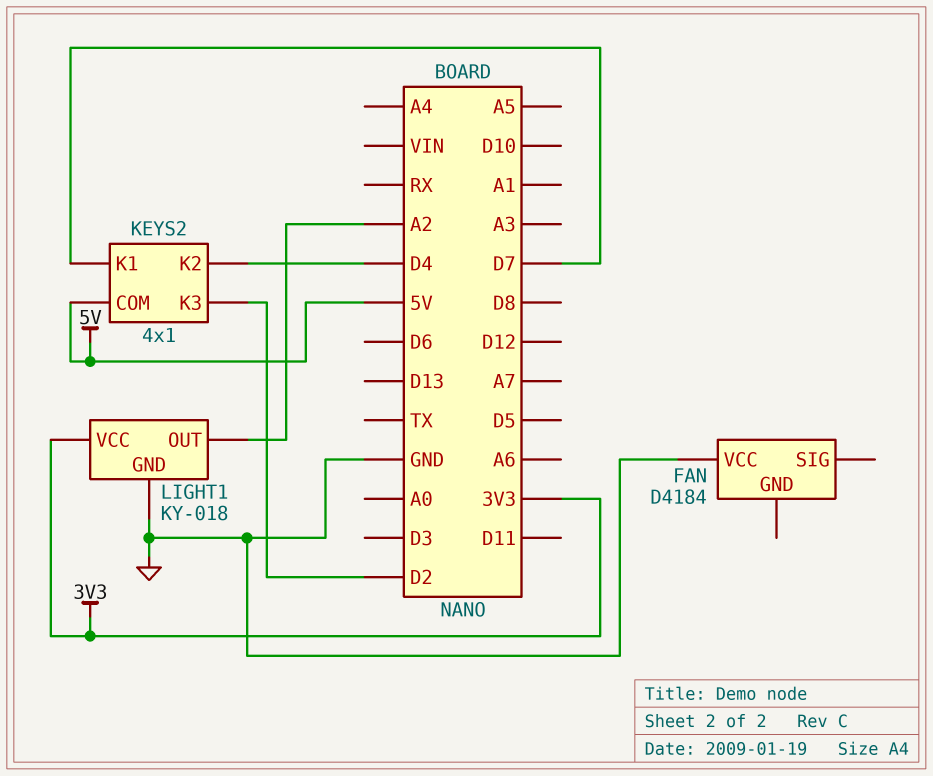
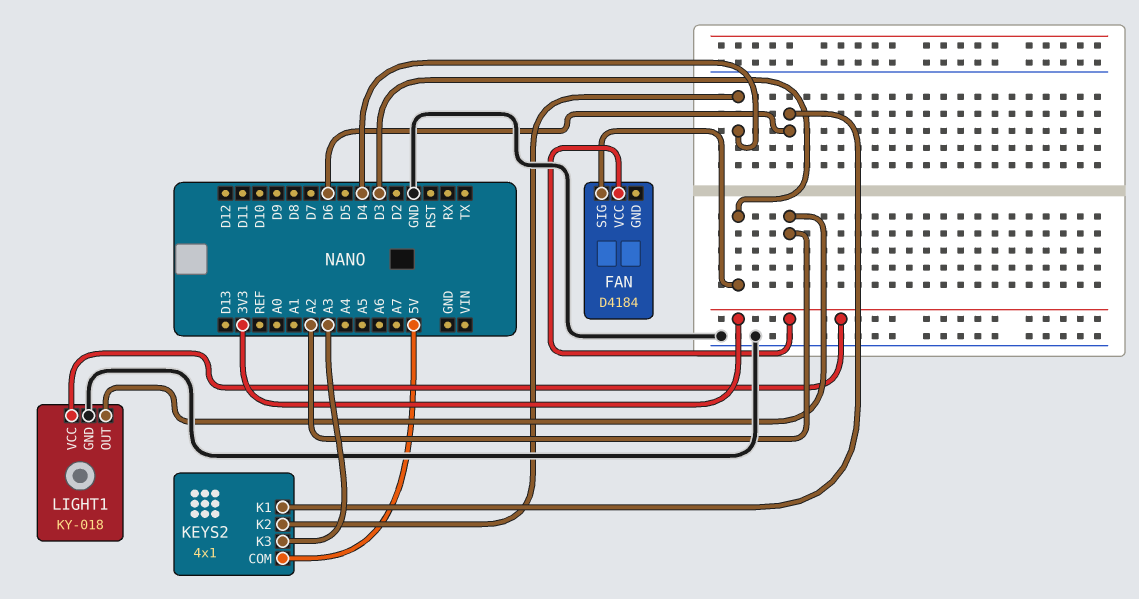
FAN pin SIG: none -> D3
FAN pin VCC: GND -> 3V3
KEYS2 pin K1: D7 -> D6
KEYS2 pin K3: D2 -> A3

